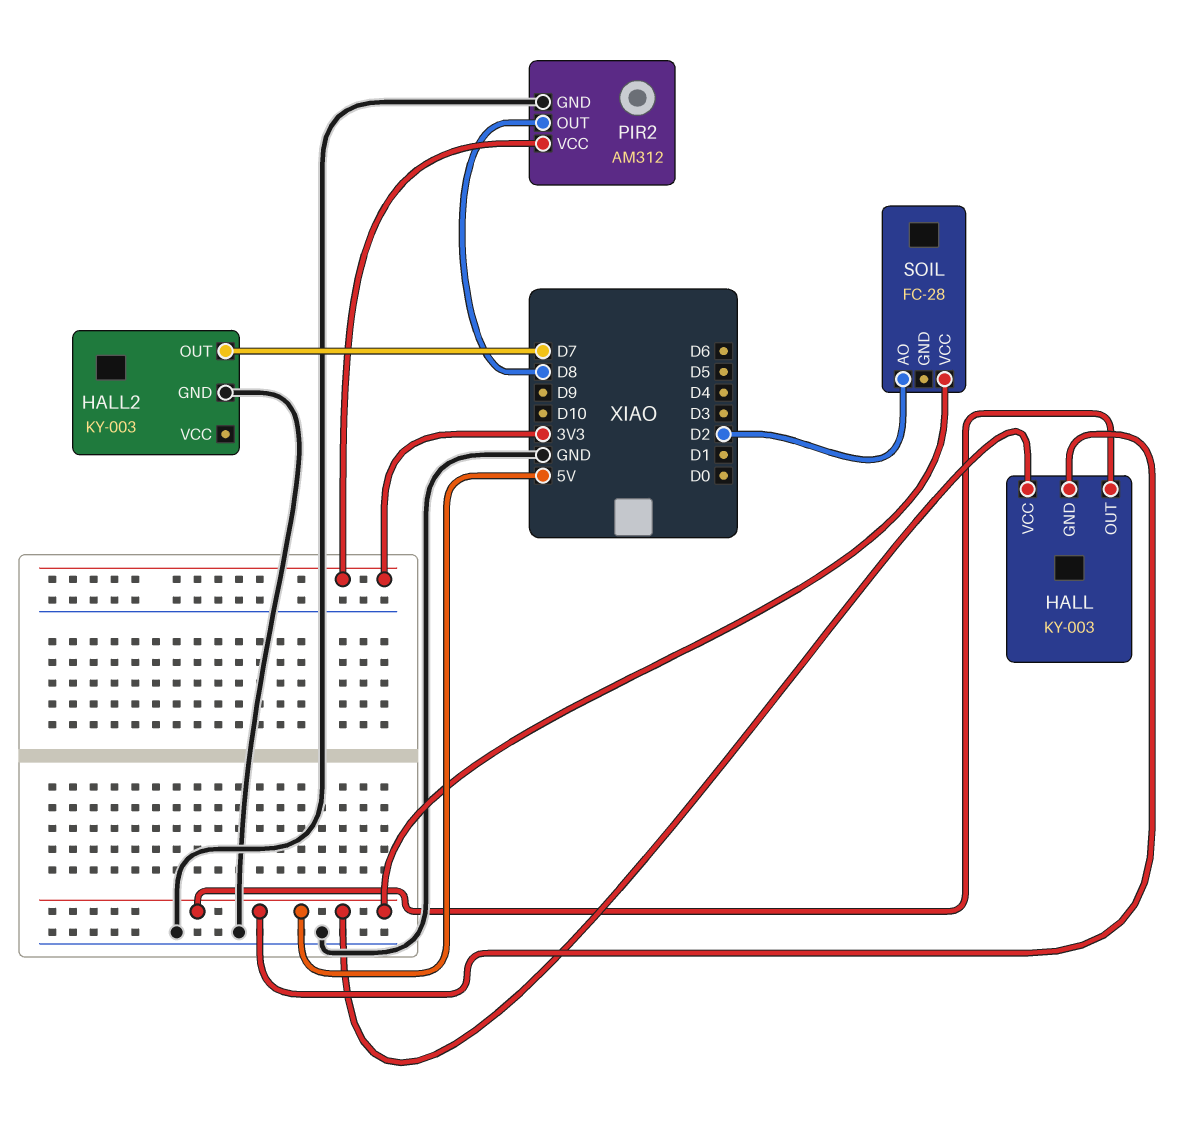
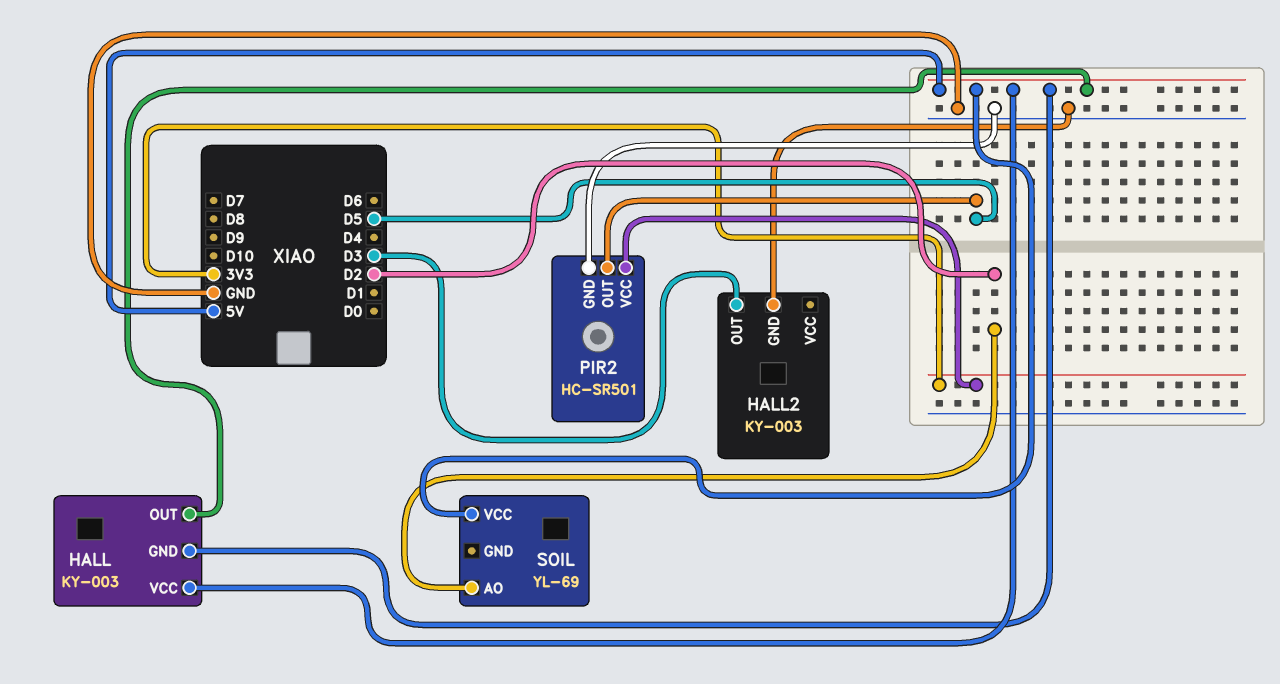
HALL2 pin OUT: D7 -> D3
PIR2: AM312 -> HC-SR501
PIR2 pin OUT: D8 -> D5
SOIL: FC-28 -> YL-69

